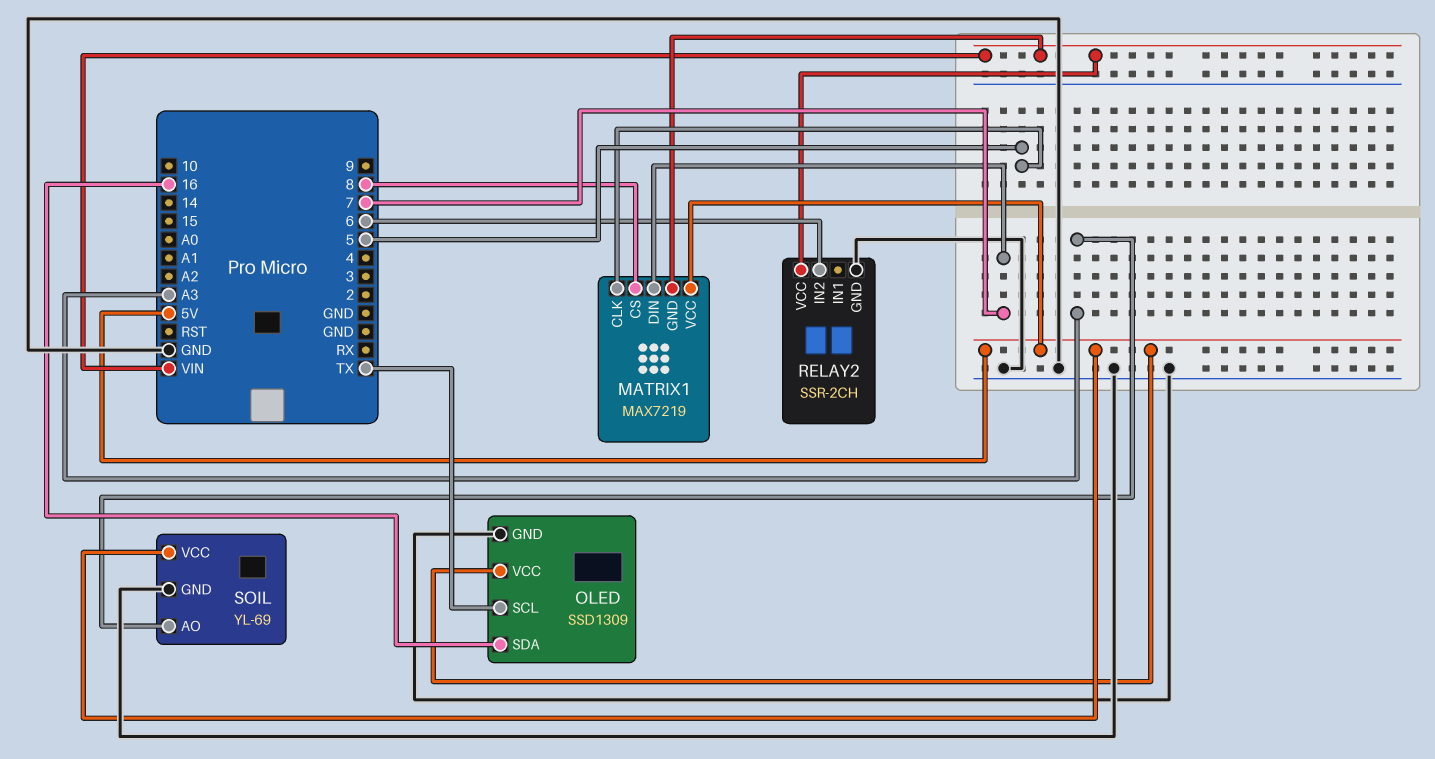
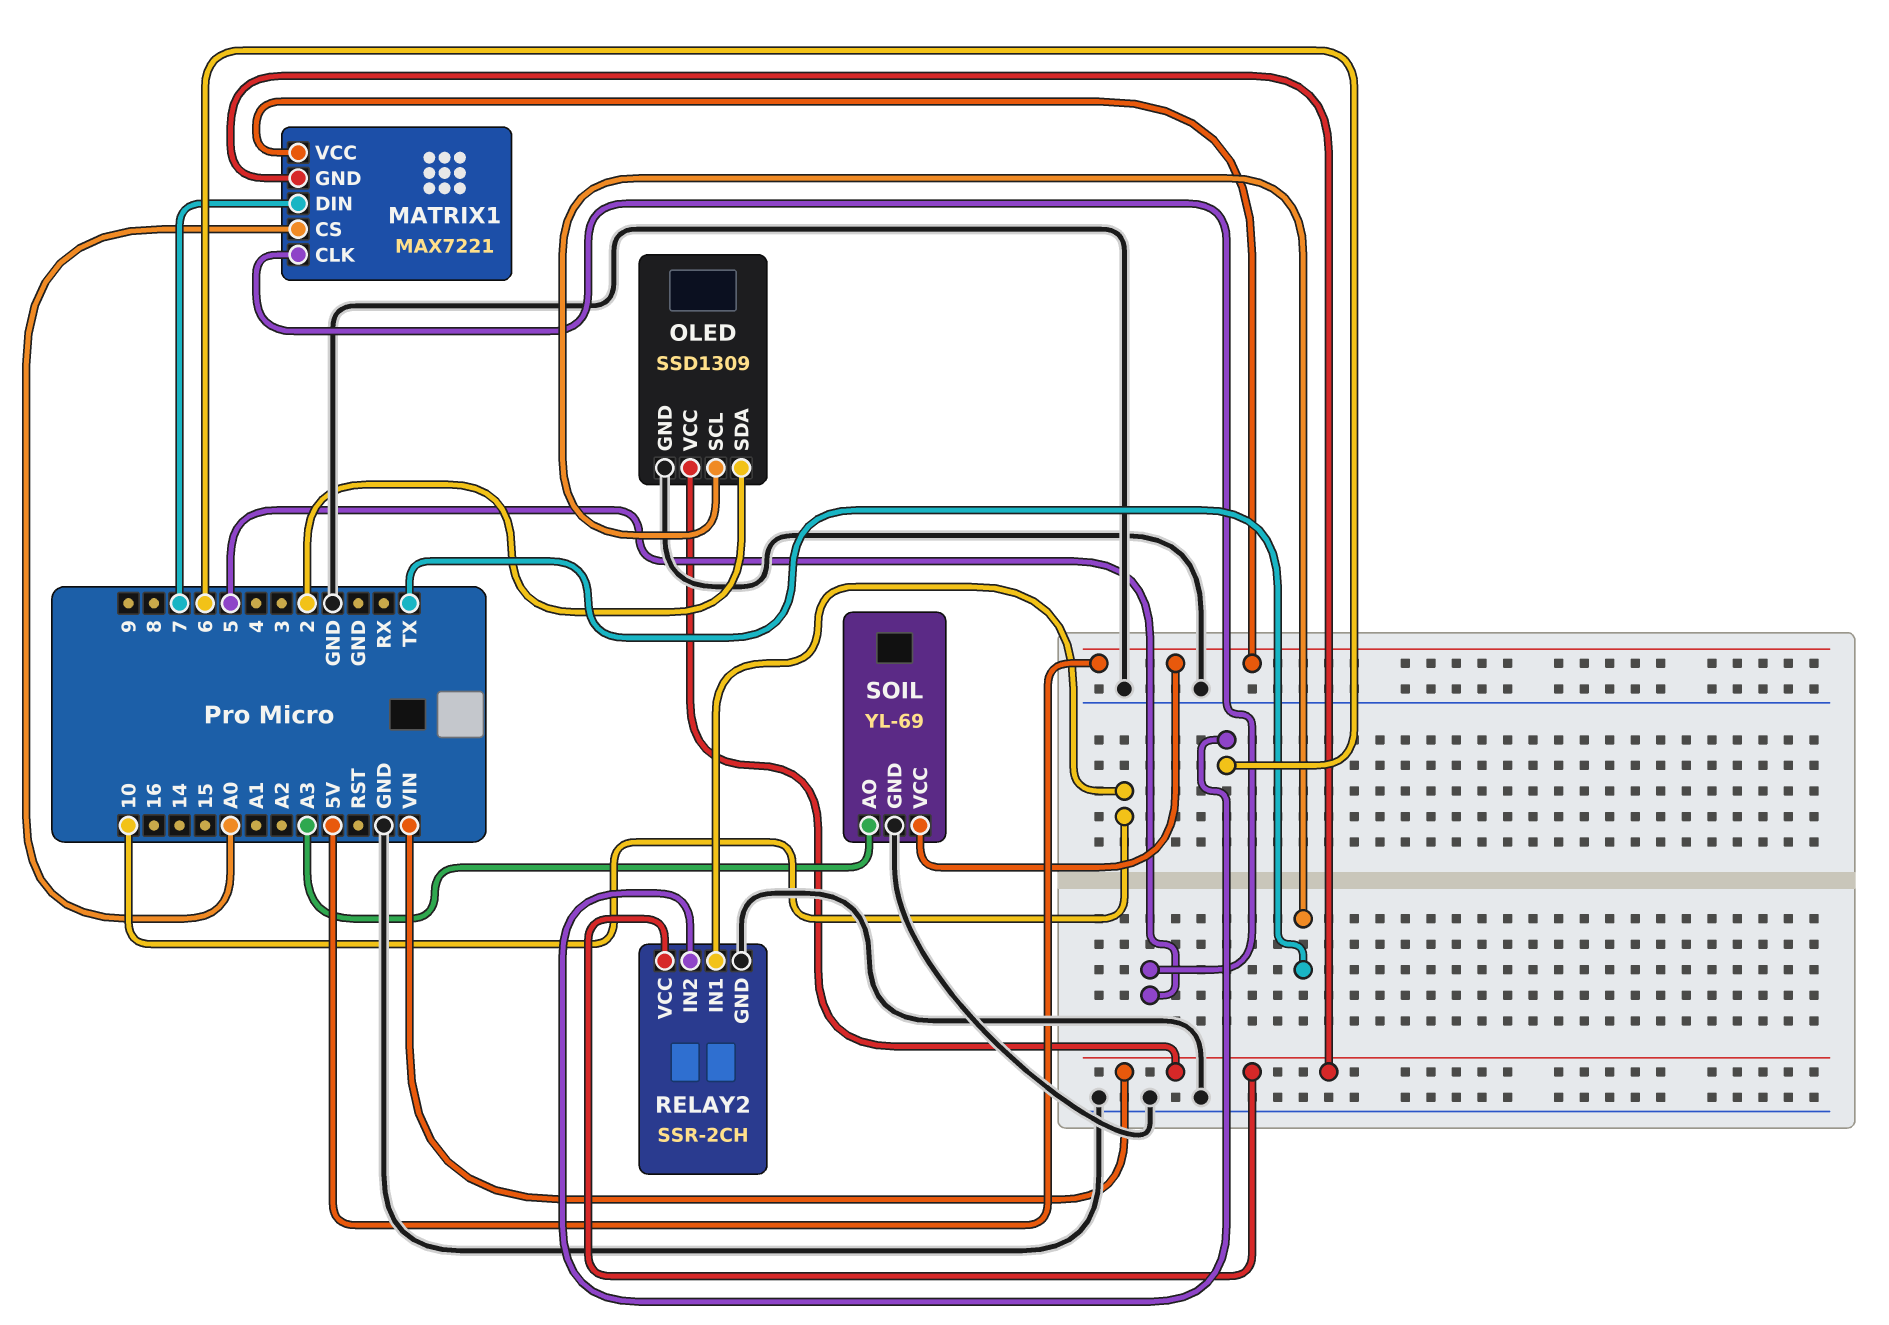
MATRIX1: MAX7219 -> MAX7221
MATRIX1 pin CS: 8 -> A0
OLED pin SDA: 16 -> 2
OLED pin VCC: 5V -> VIN
RELAY2 pin IN1: none -> 10

